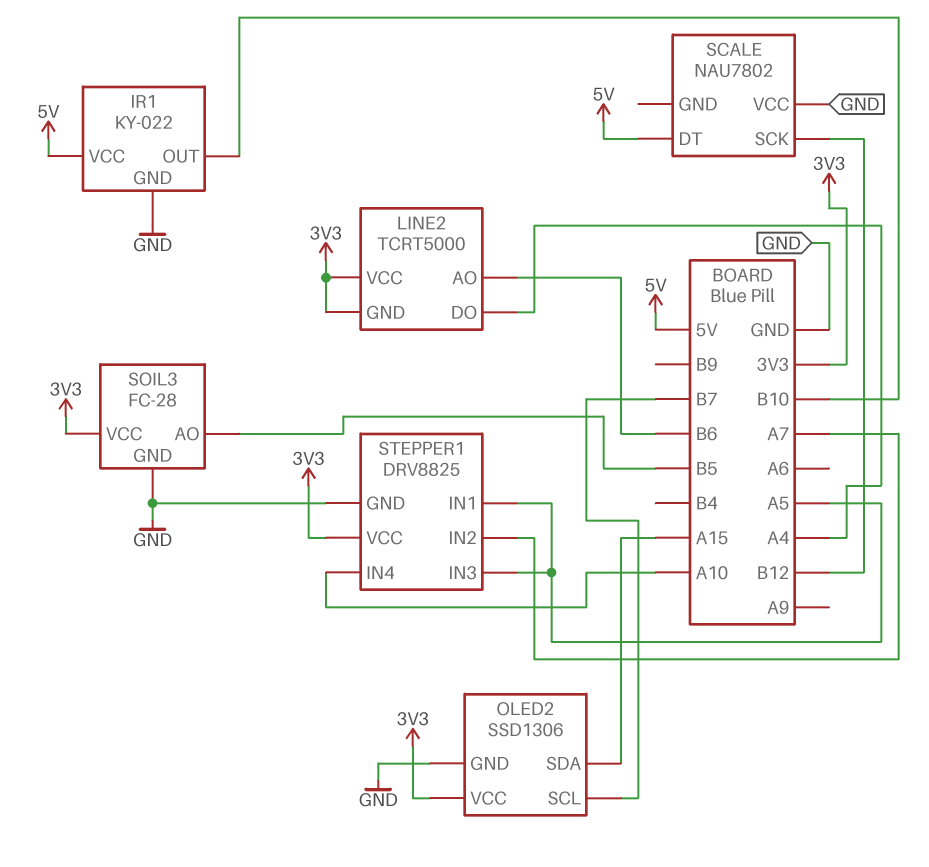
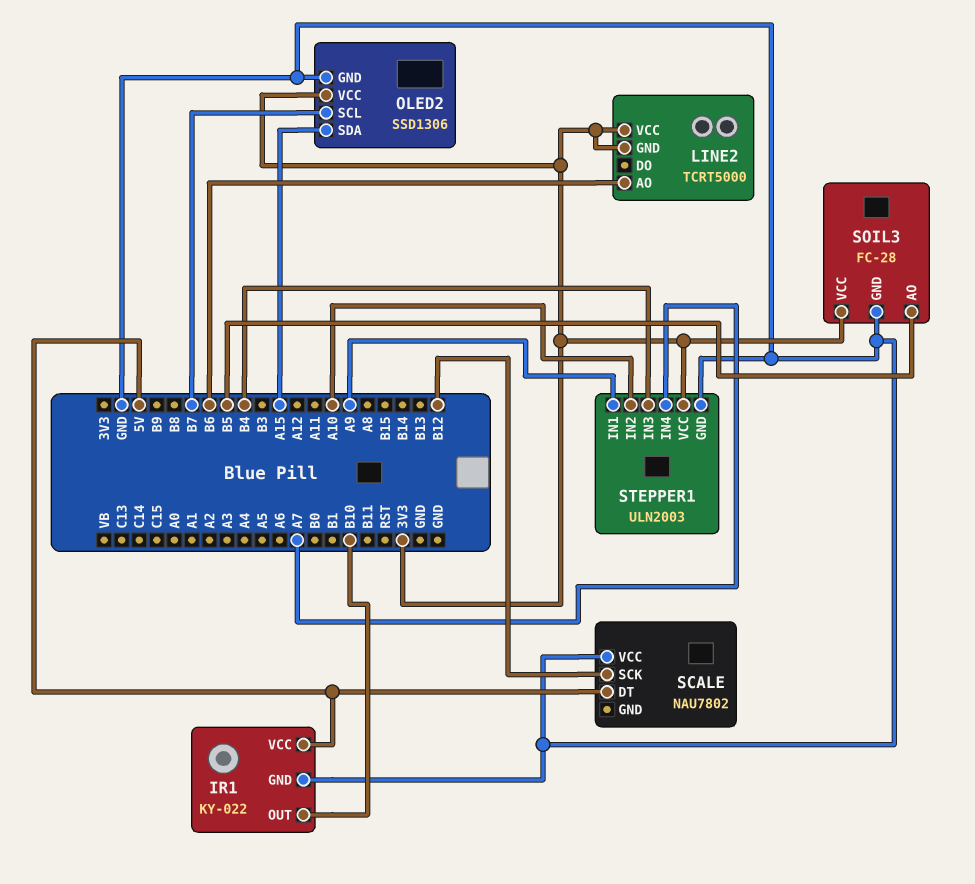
LINE2 pin DO: A4 -> none
STEPPER1: DRV8825 -> ULN2003
STEPPER1 pin IN1: A5 -> A9
STEPPER1 pin IN2: A7 -> A10
STEPPER1 pin IN3: A5 -> B4
STEPPER1 pin IN4: A10 -> A7

